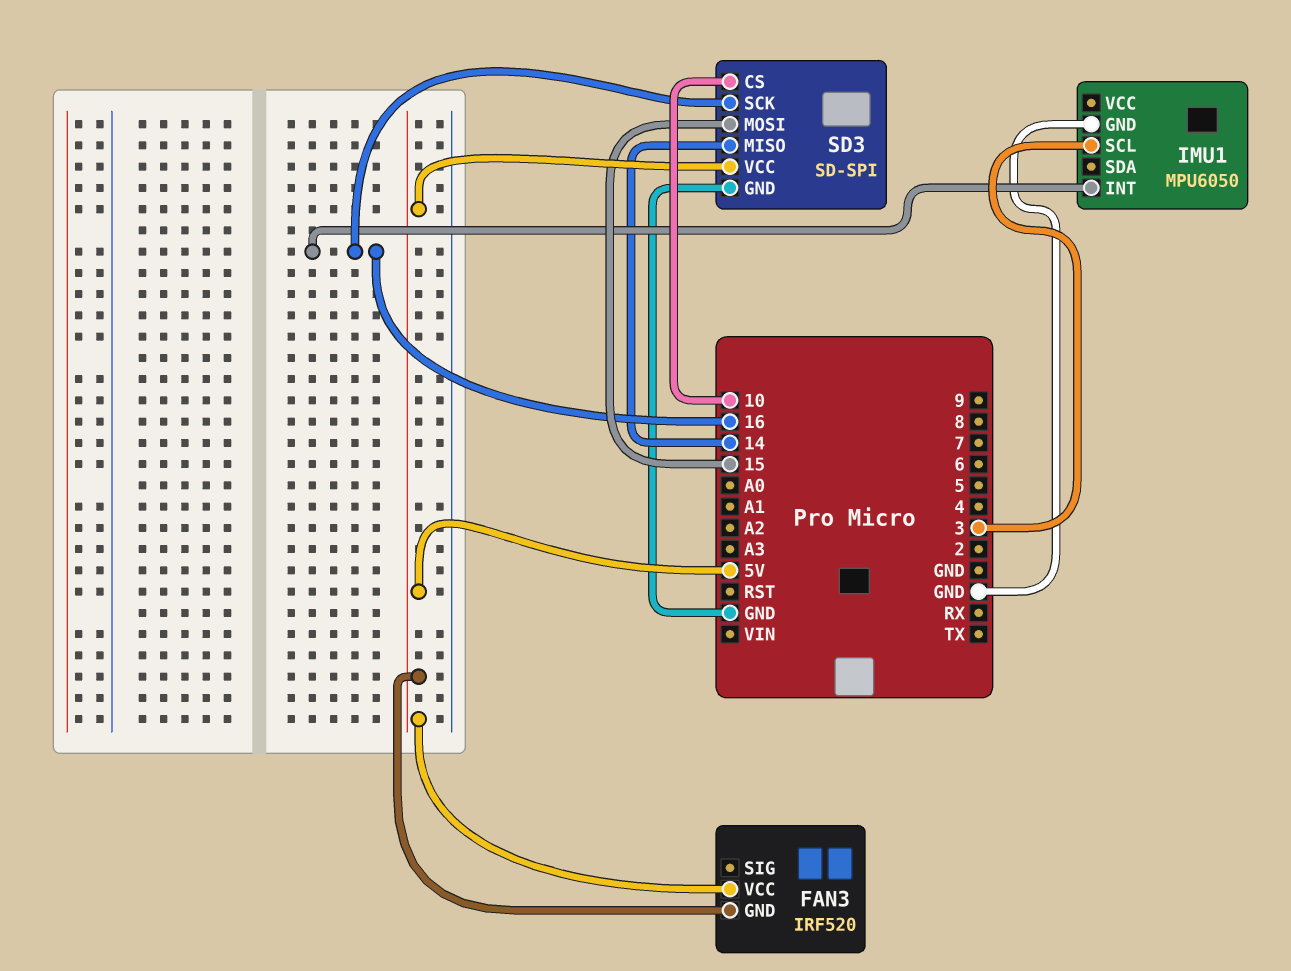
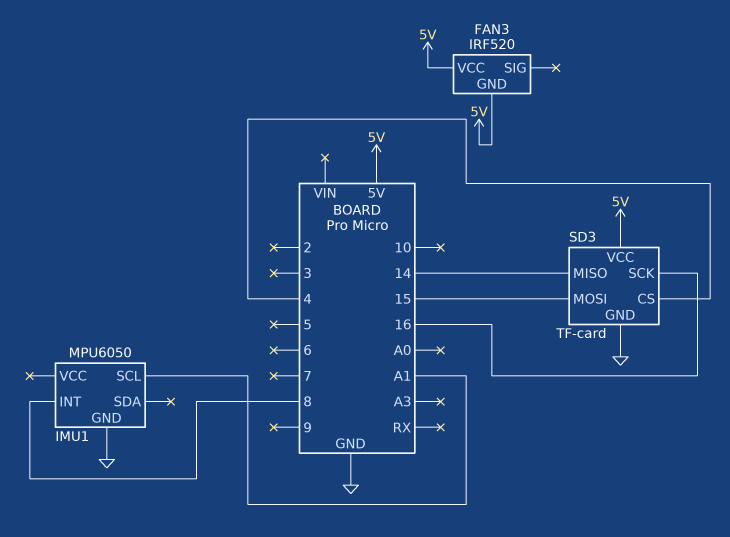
IMU1 pin INT: 16 -> 8
IMU1 pin SCL: 3 -> A1
SD3: SD-SPI -> TF-card
SD3 pin CS: 10 -> 4

